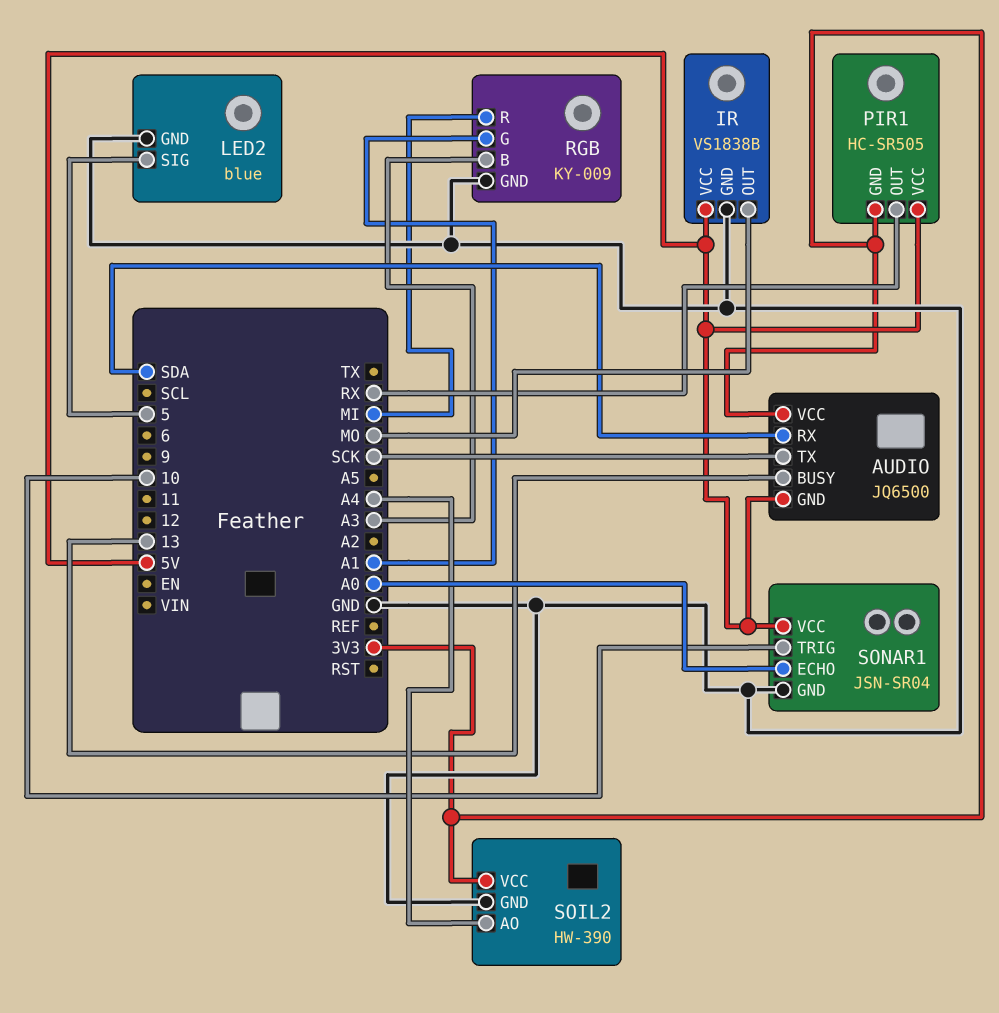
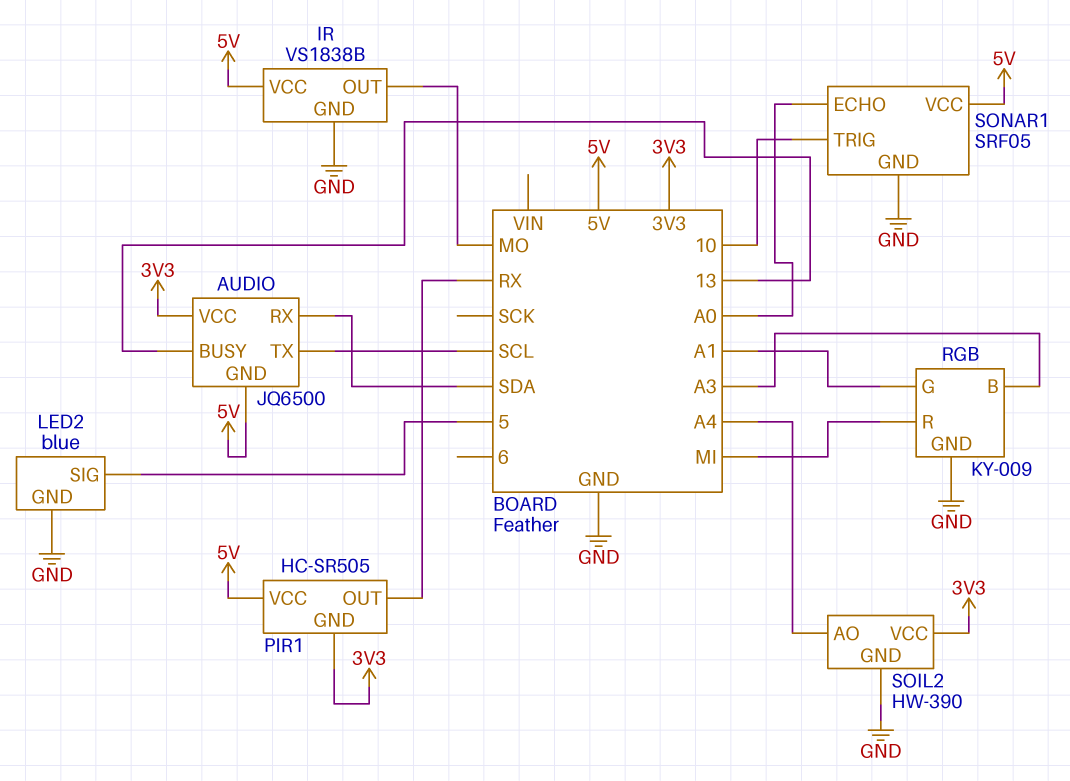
AUDIO pin TX: SCK -> SCL
SONAR1: JSN-SR04 -> SRF05

